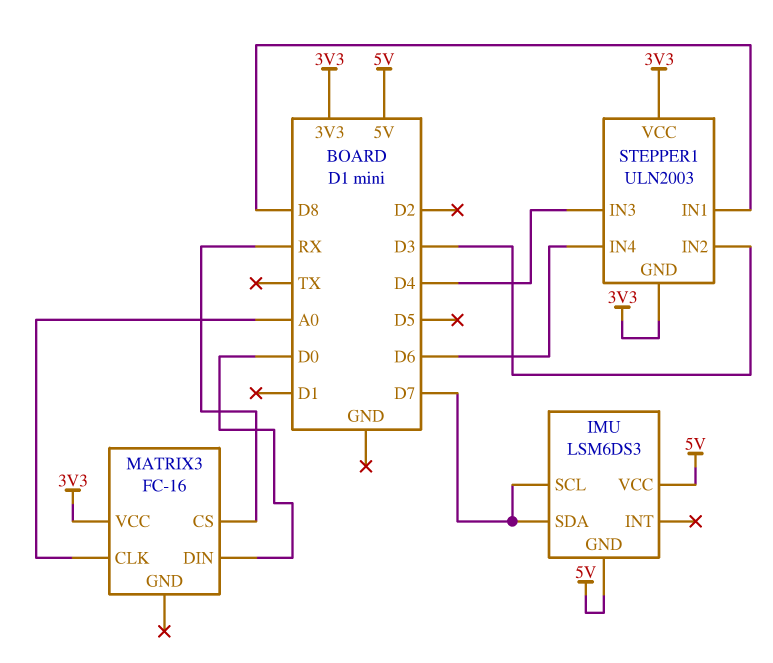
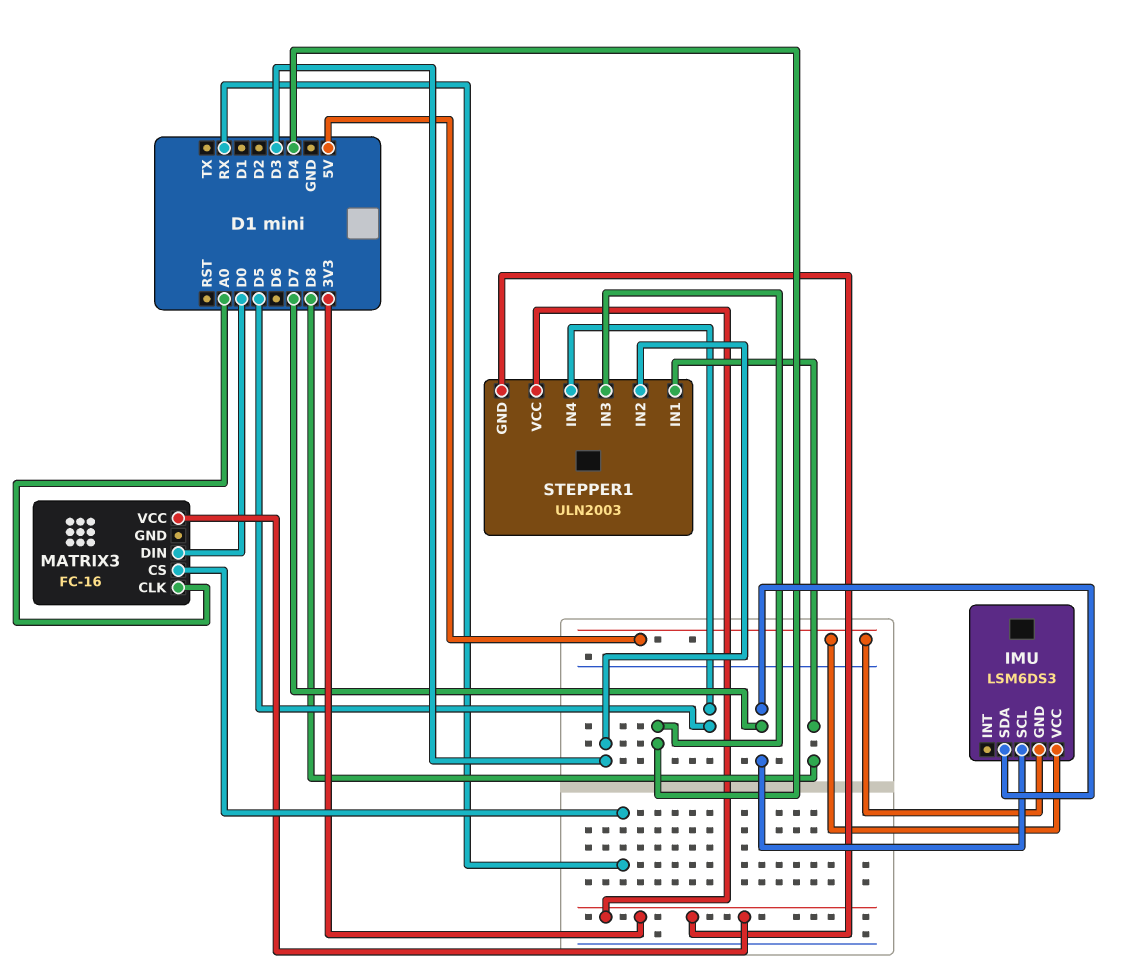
STEPPER1 pin IN4: D6 -> D5

